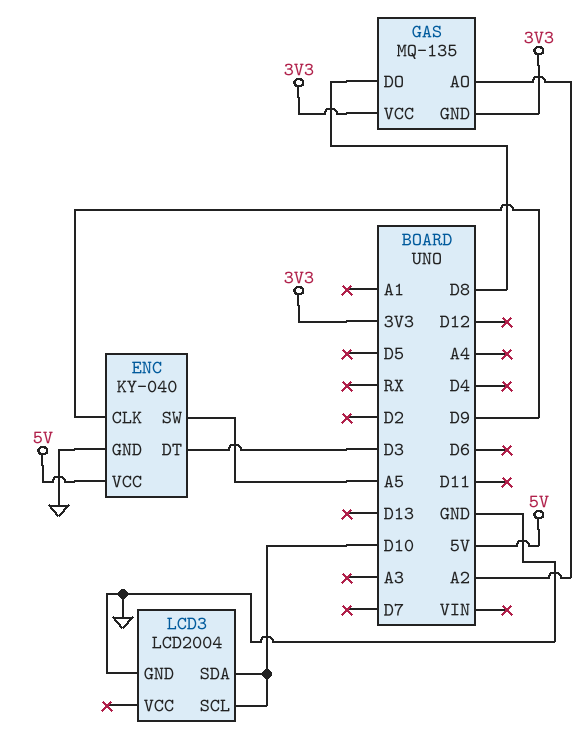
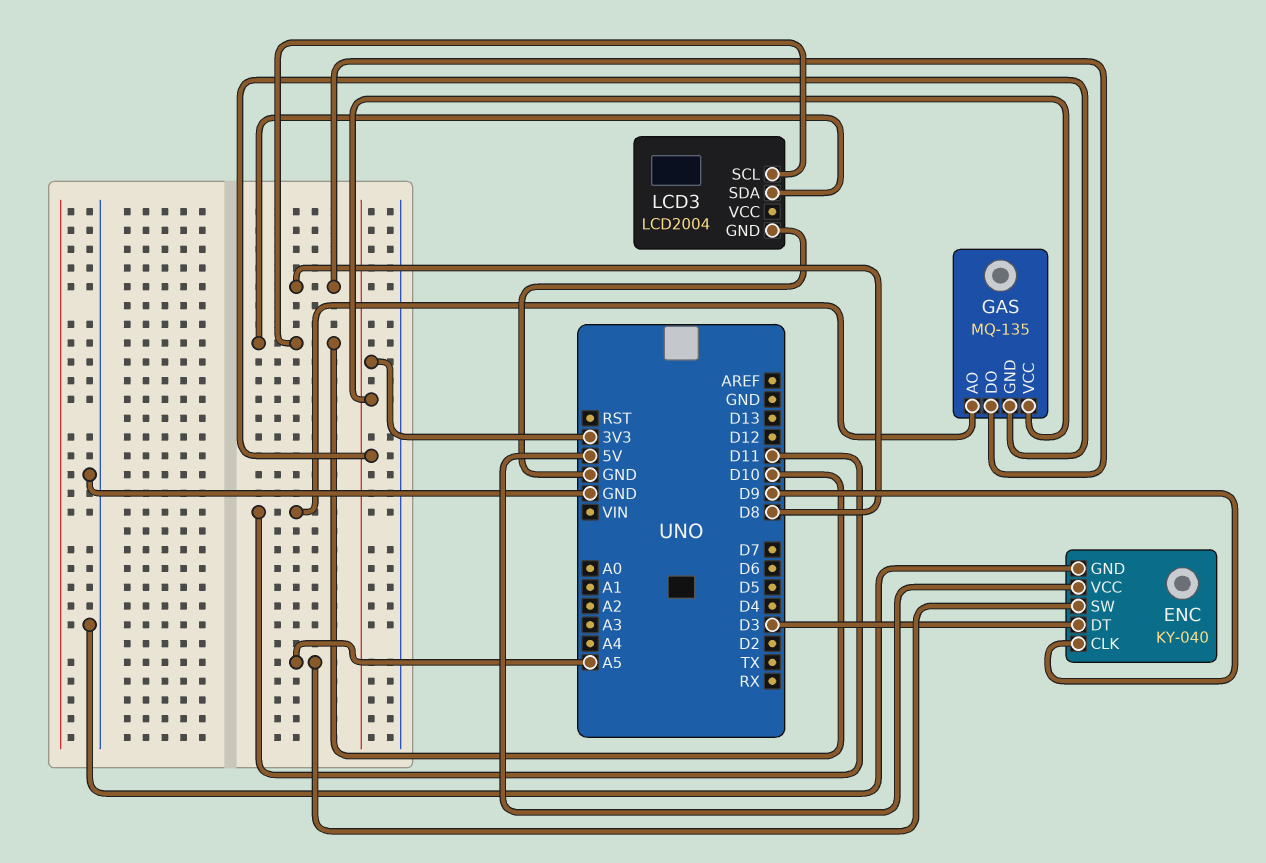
GAS pin AO: A2 -> D11

